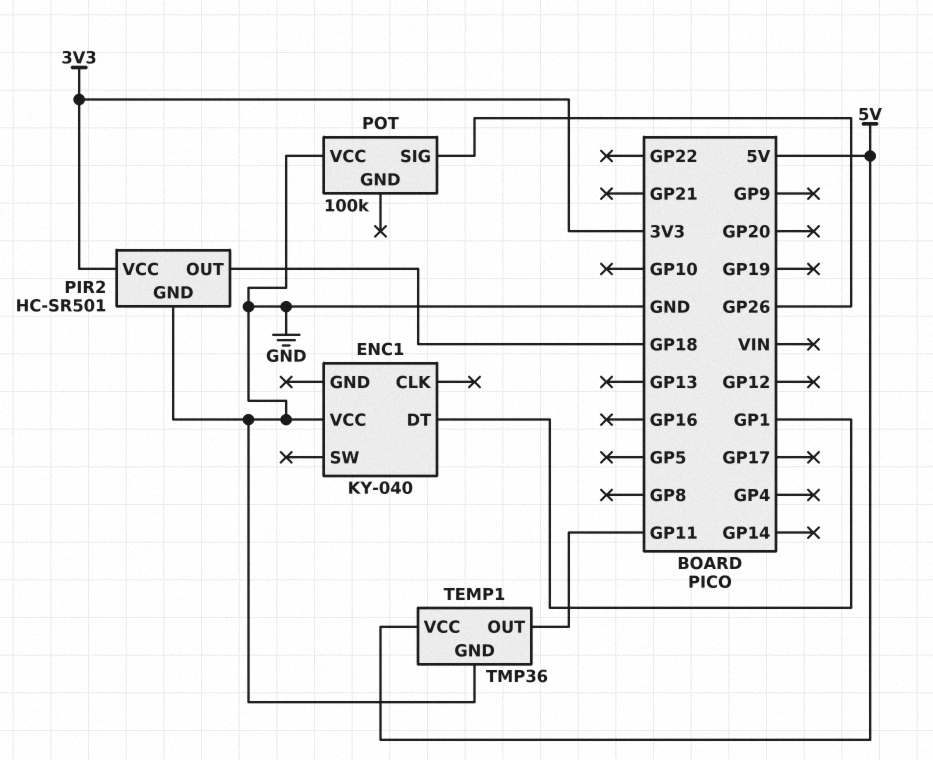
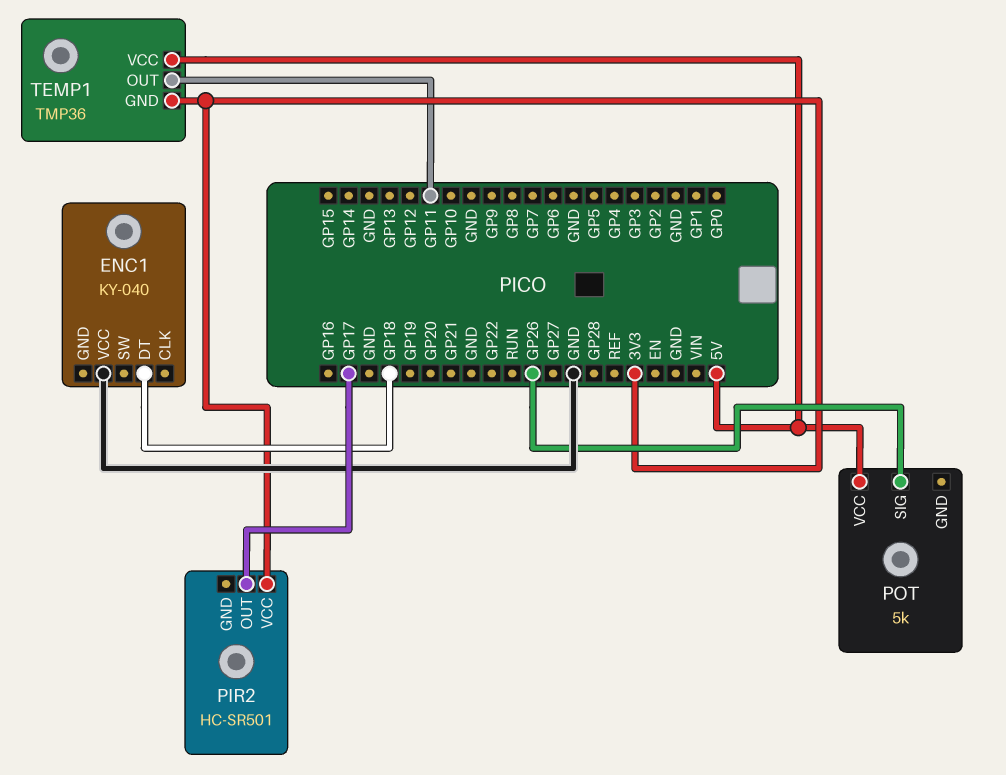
ENC1 pin DT: GP1 -> GP18
PIR2 pin GND: GND -> none
PIR2 pin OUT: GP18 -> GP17
POT: 100k -> 5k
POT pin VCC: GND -> 5V
TEMP1 pin GND: GND -> 3V3

